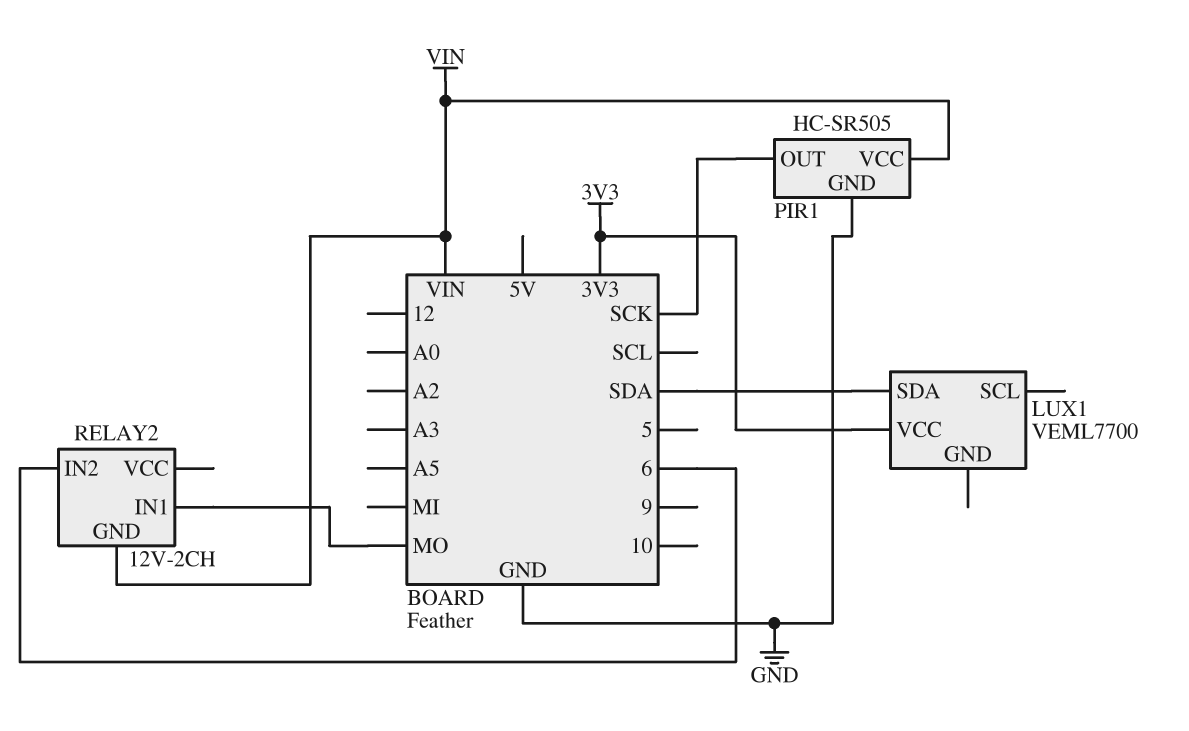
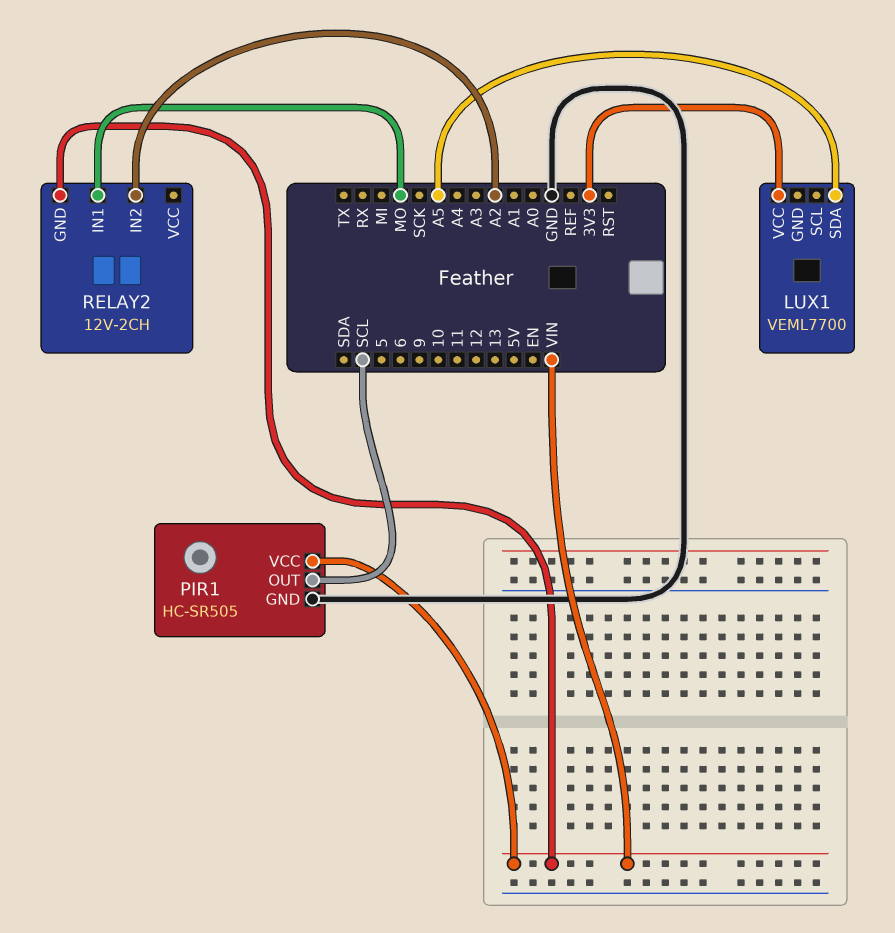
LUX1 pin SDA: SDA -> A5
PIR1 pin OUT: SCK -> SCL
RELAY2 pin IN2: 6 -> A2

